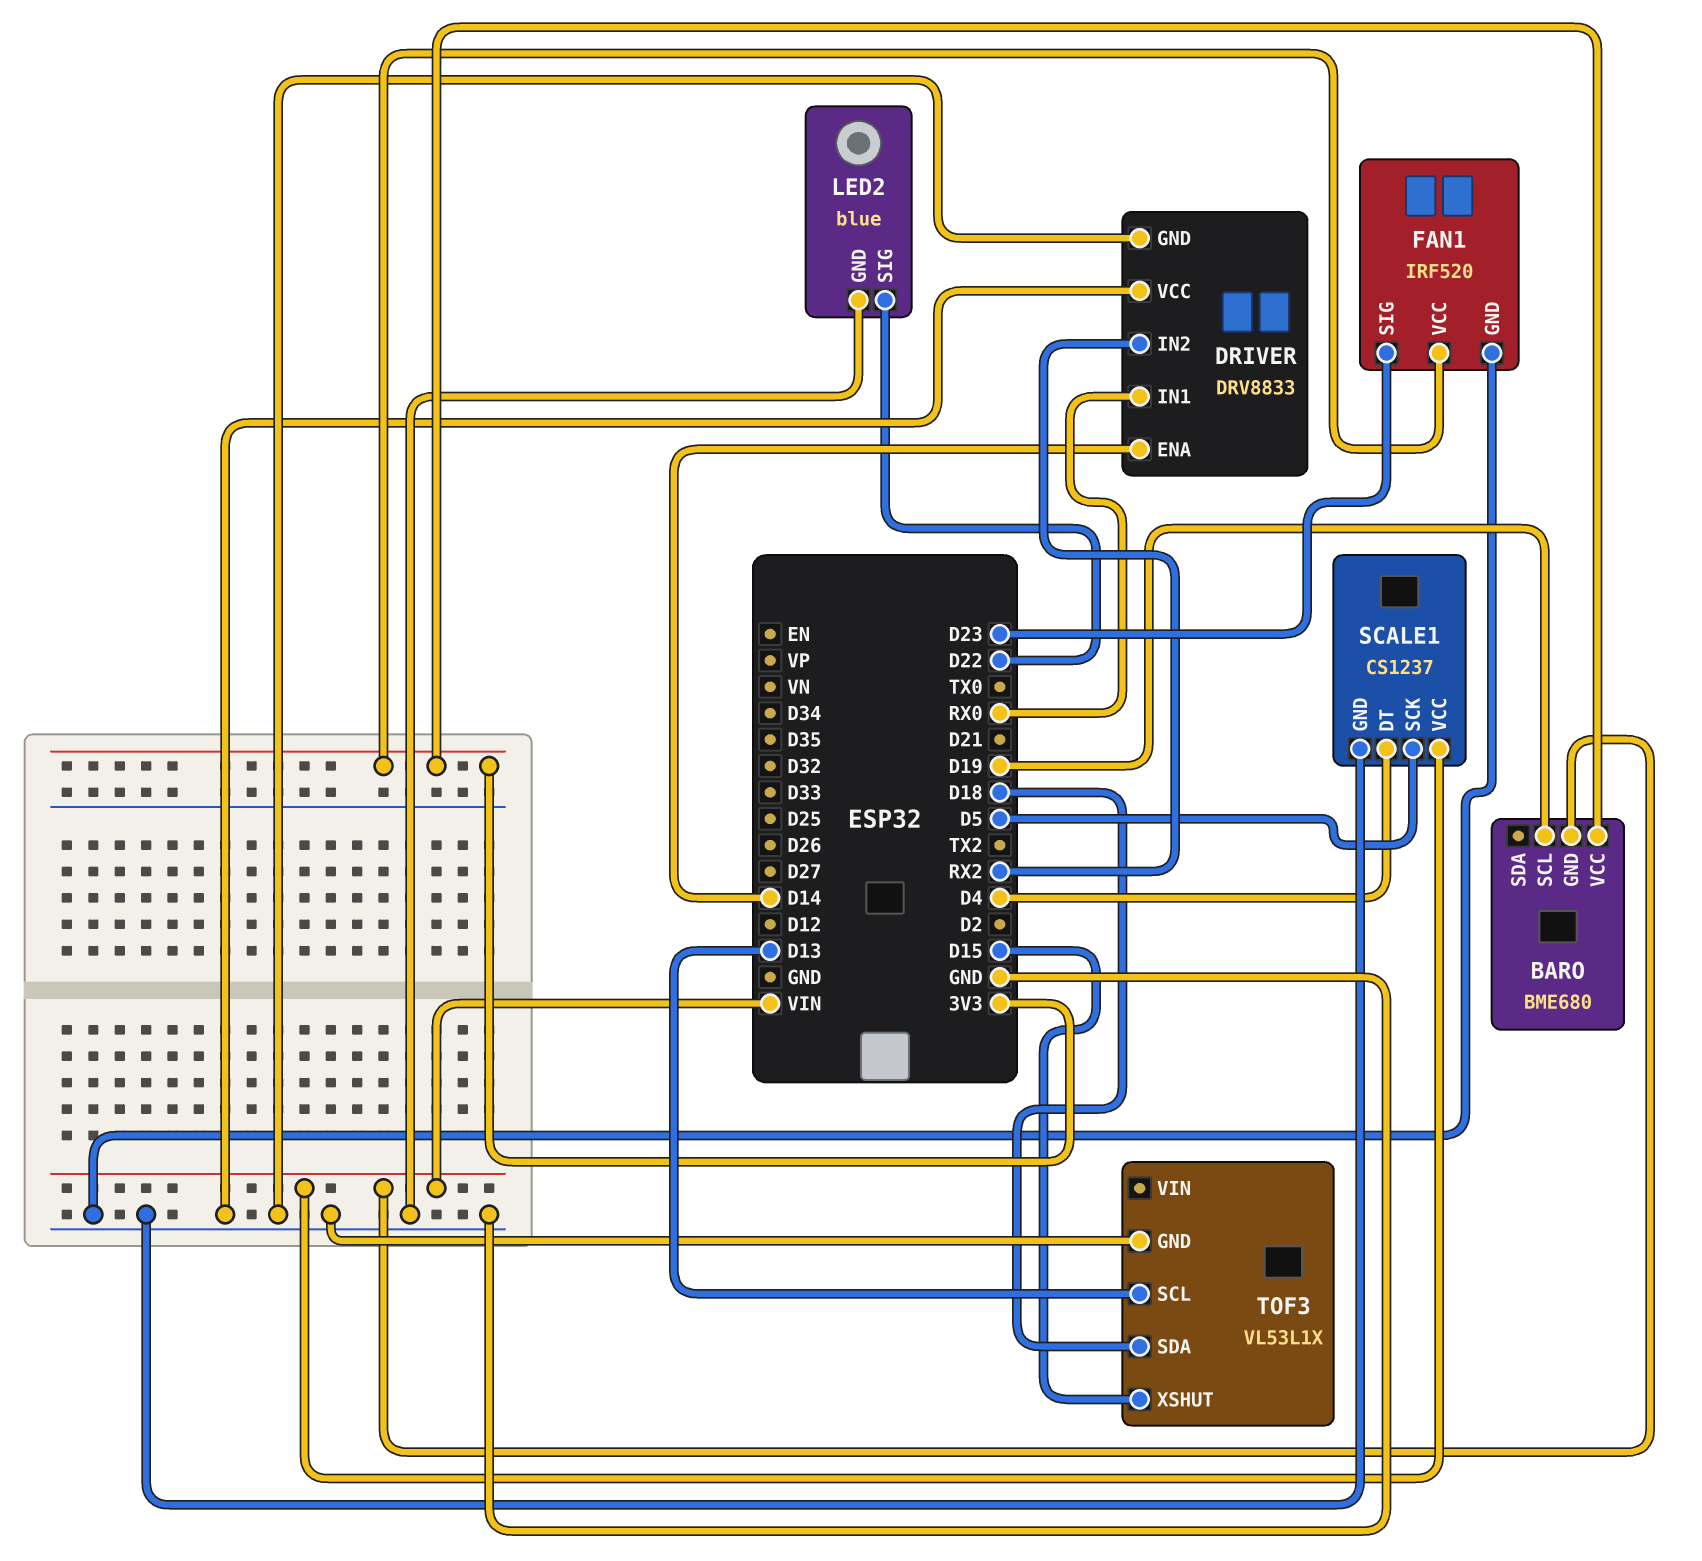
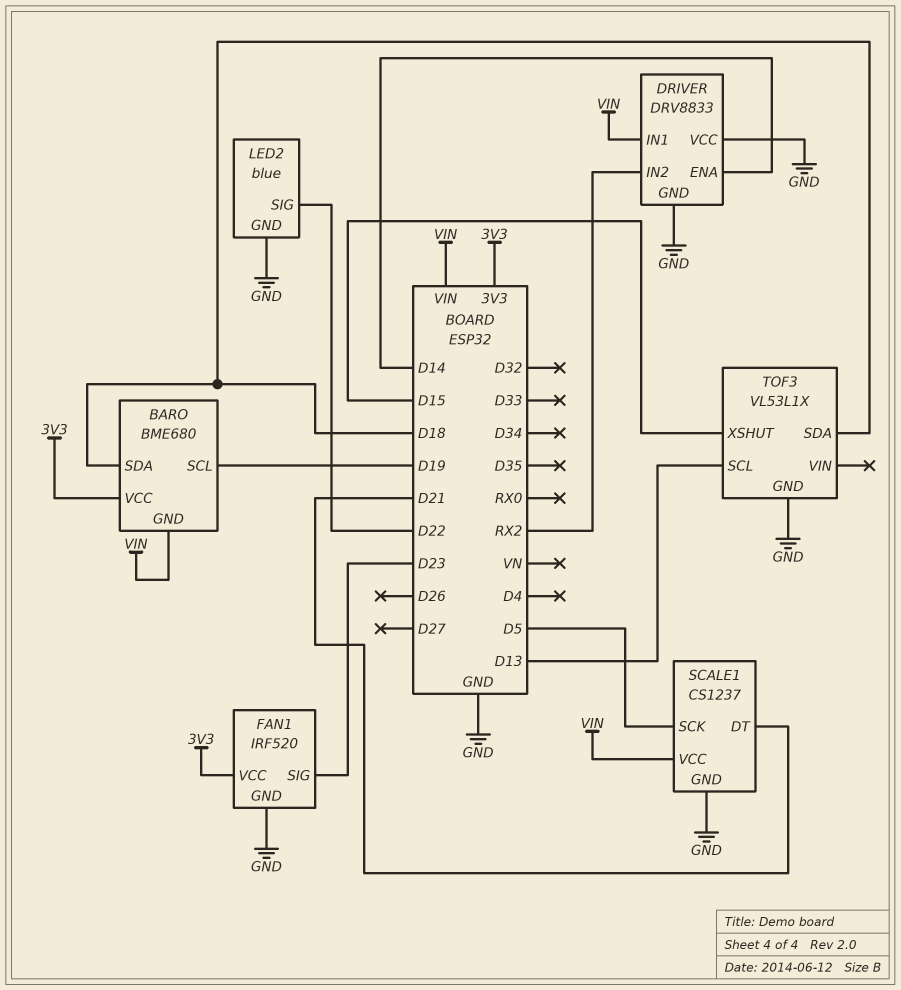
BARO pin SDA: none -> D18
DRIVER pin IN1: RX0 -> VIN
SCALE1 pin DT: D4 -> D21

